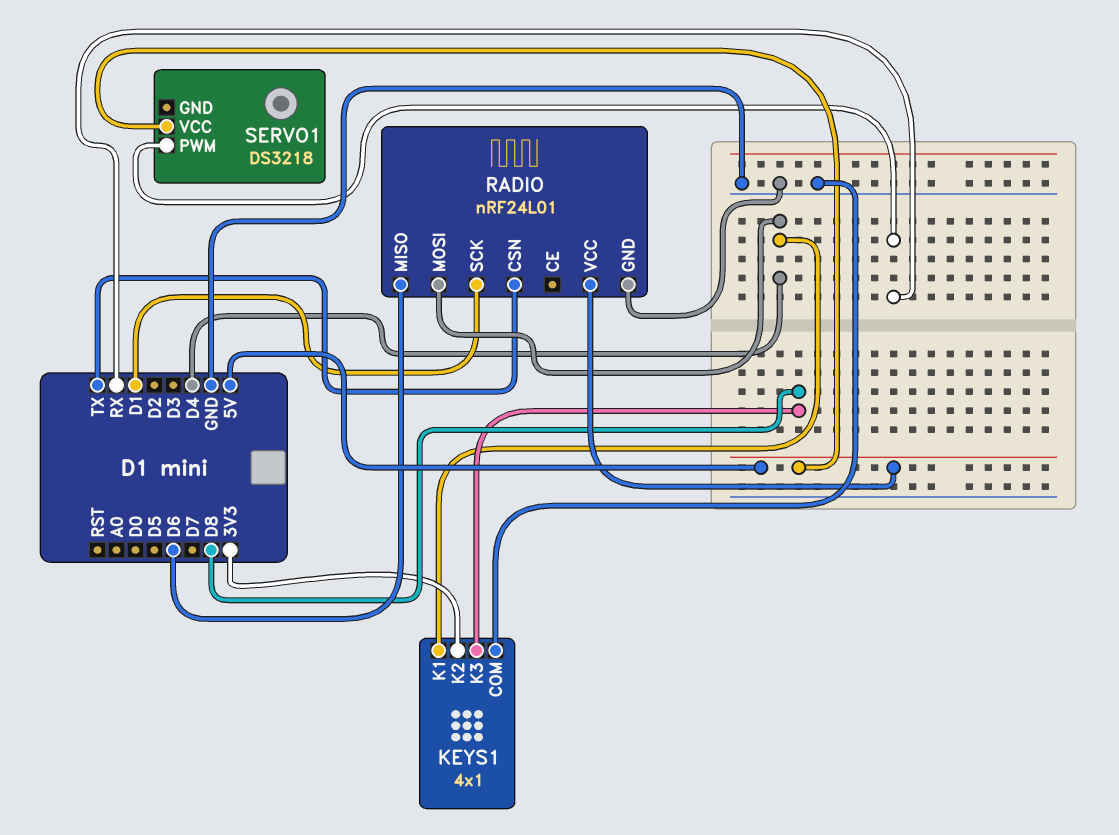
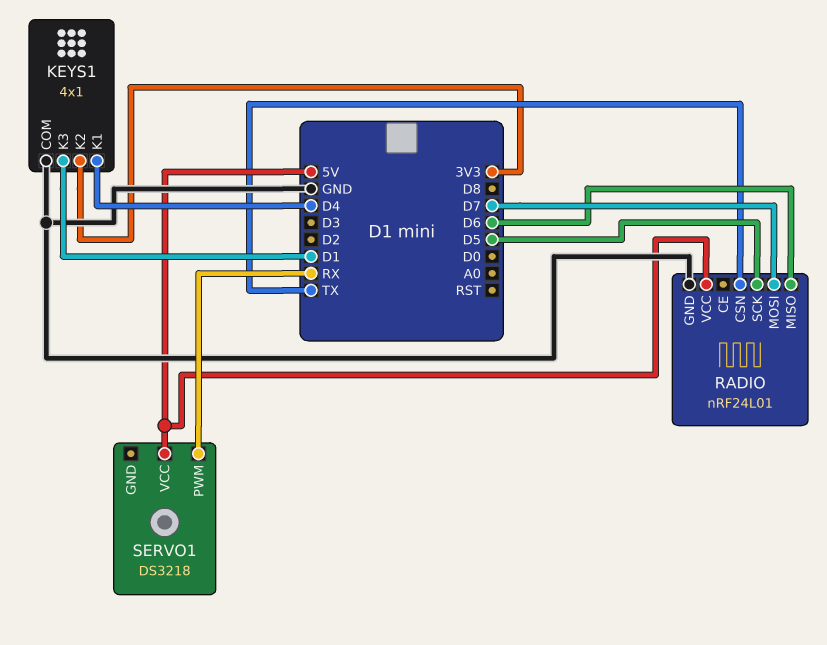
KEYS1 pin K3: D8 -> D1
RADIO pin MOSI: D4 -> D7
RADIO pin SCK: D1 -> D5

